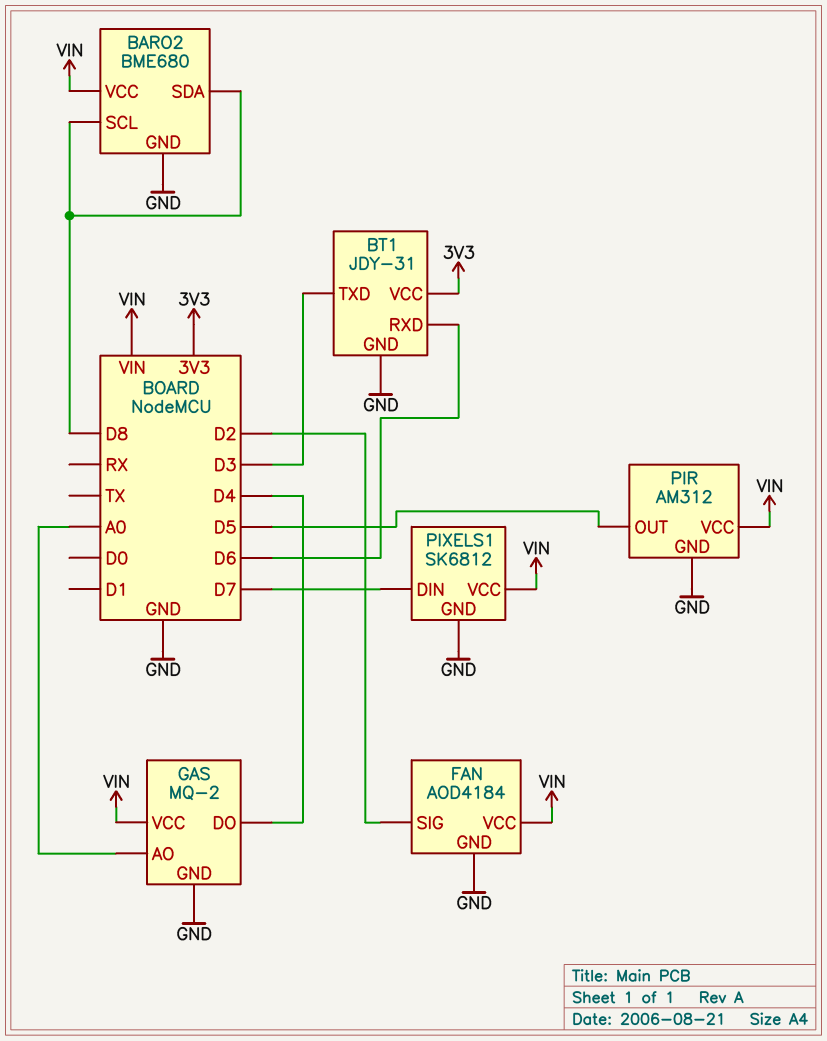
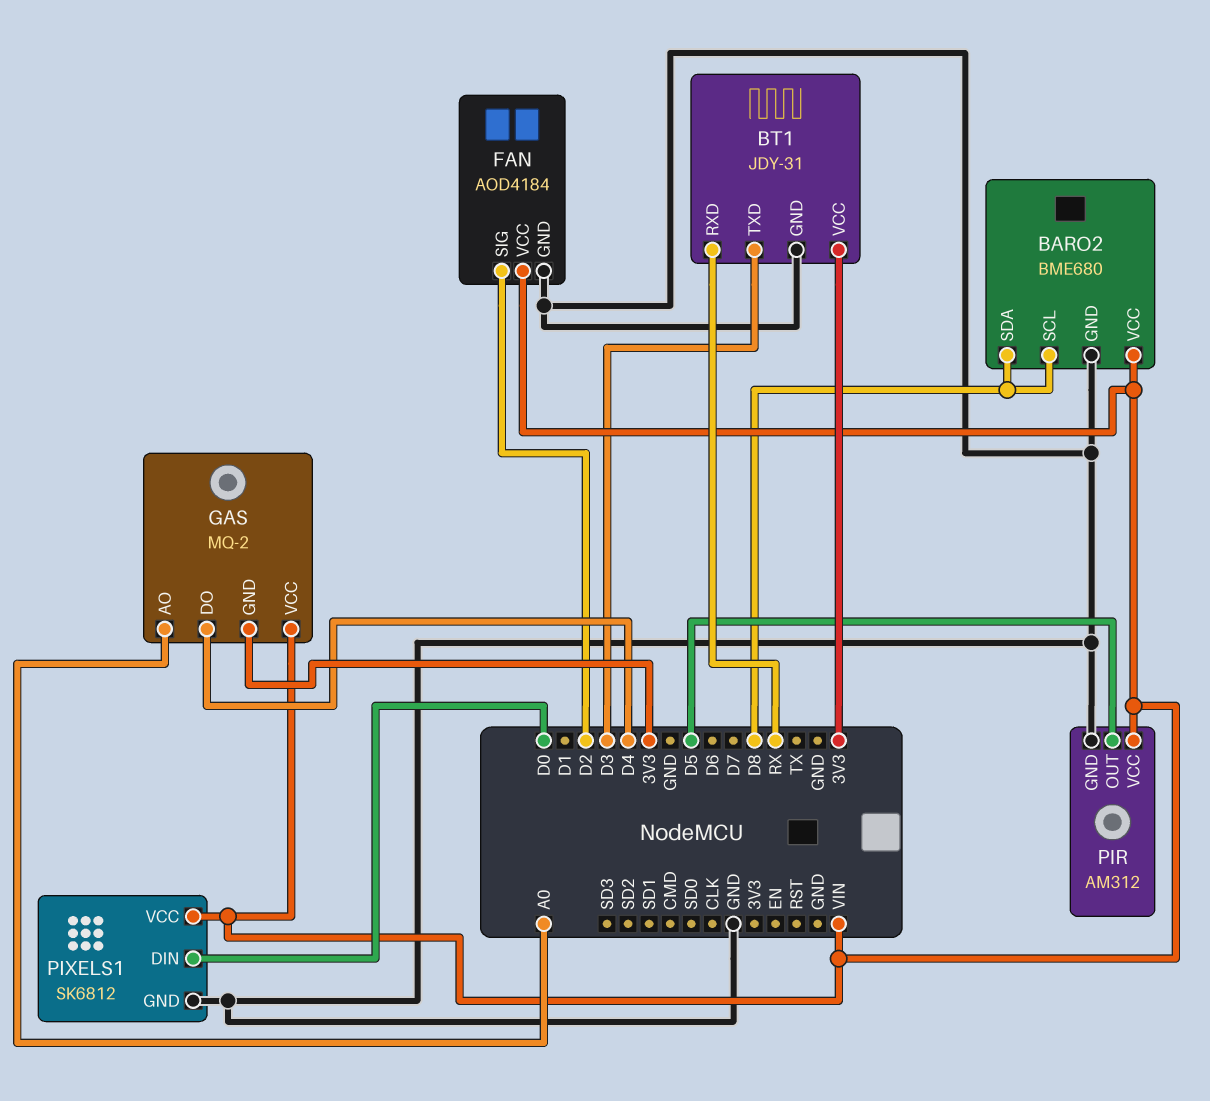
BT1 pin RXD: D6 -> RX
GAS pin GND: GND -> 3V3
PIXELS1 pin DIN: D7 -> D0

